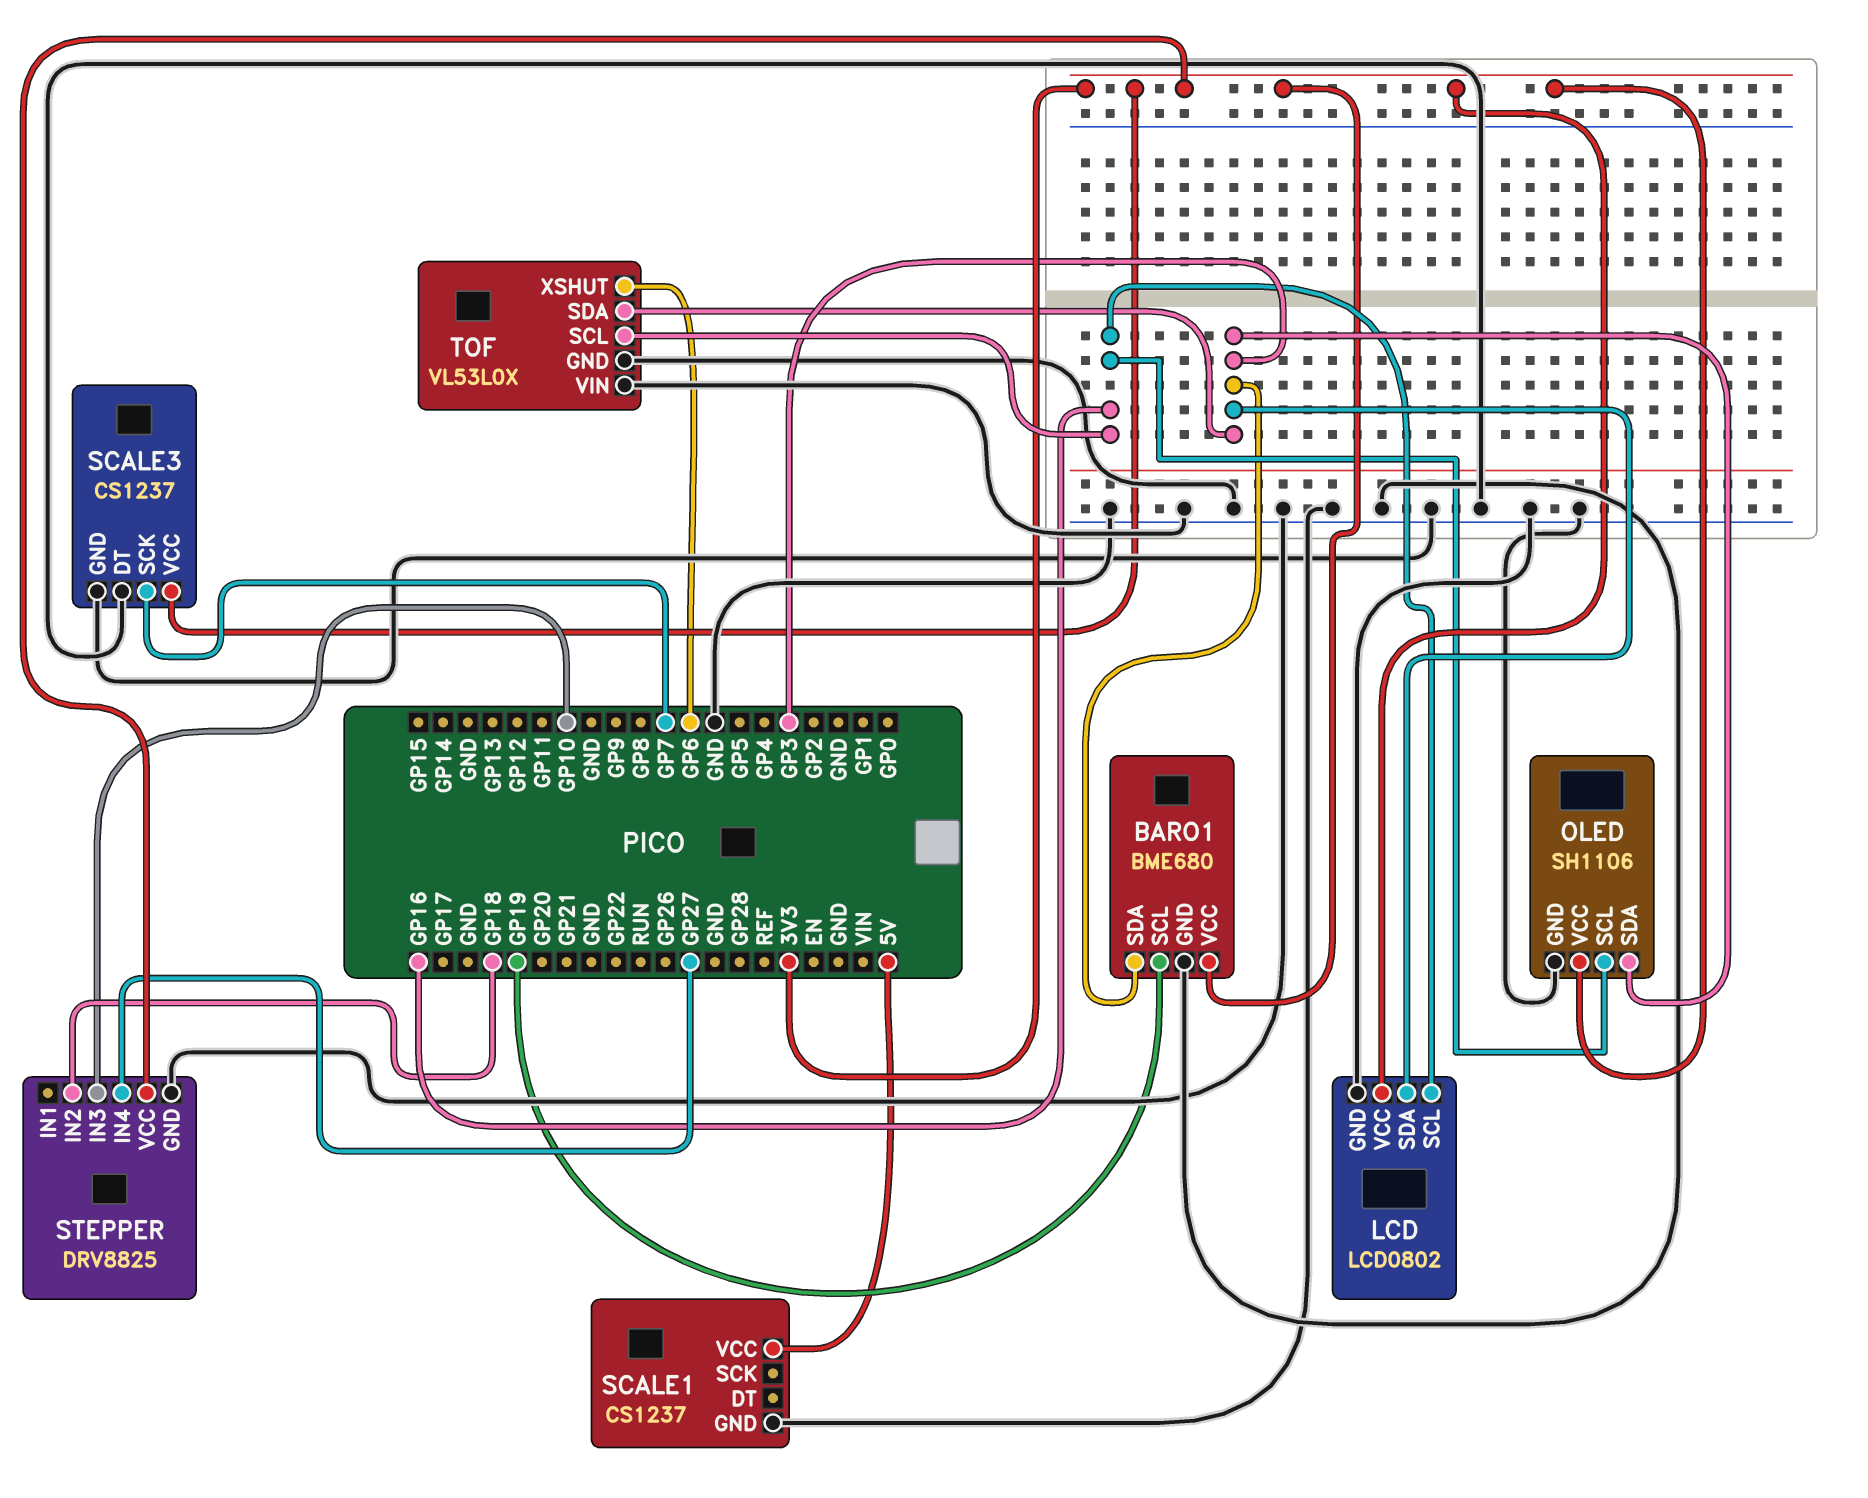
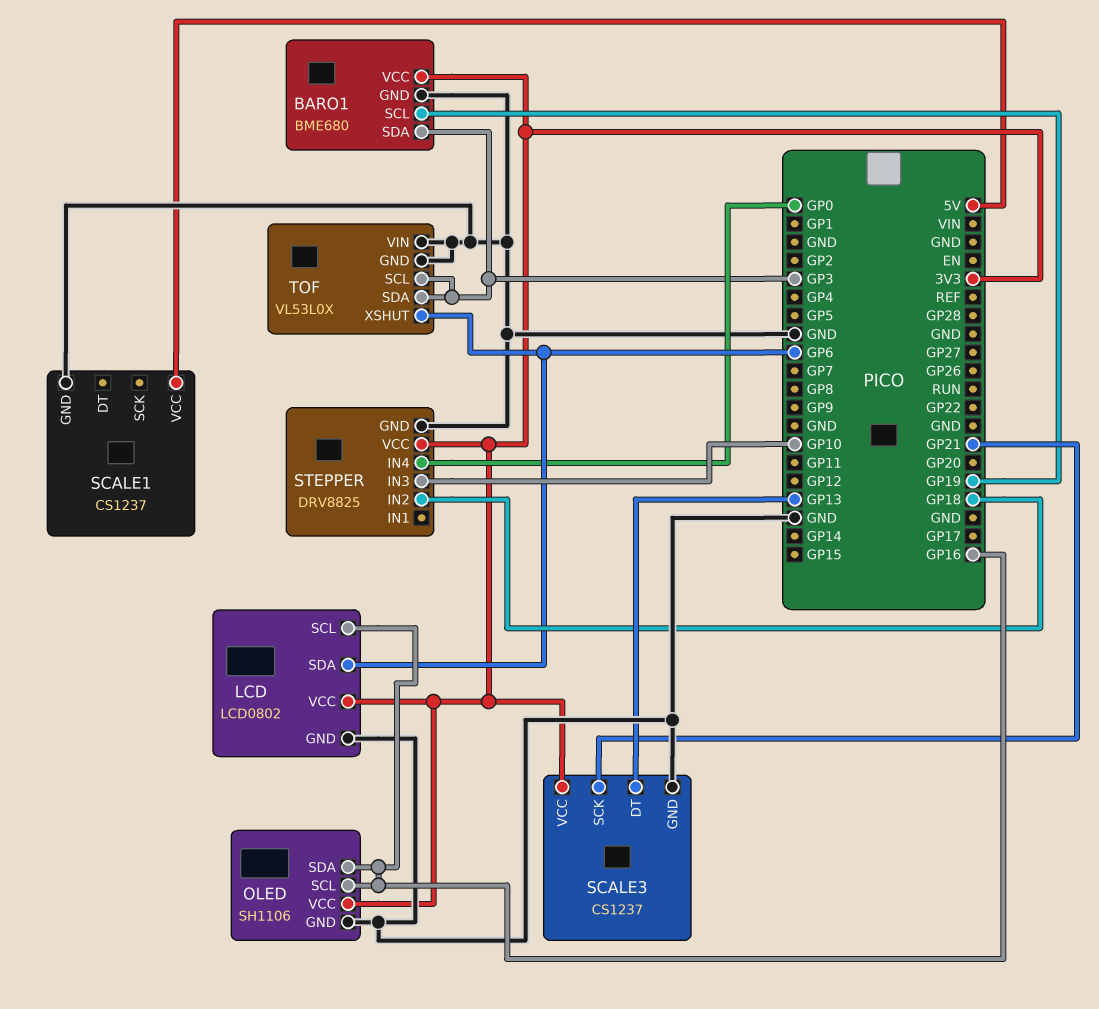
LCD pin SDA: GP3 -> GP6
OLED pin SDA: GP3 -> GP16
SCALE3 pin DT: GND -> GP13
SCALE3 pin SCK: GP7 -> GP21
STEPPER pin IN4: GP27 -> GP0
TOF pin SCL: GP16 -> GP3

